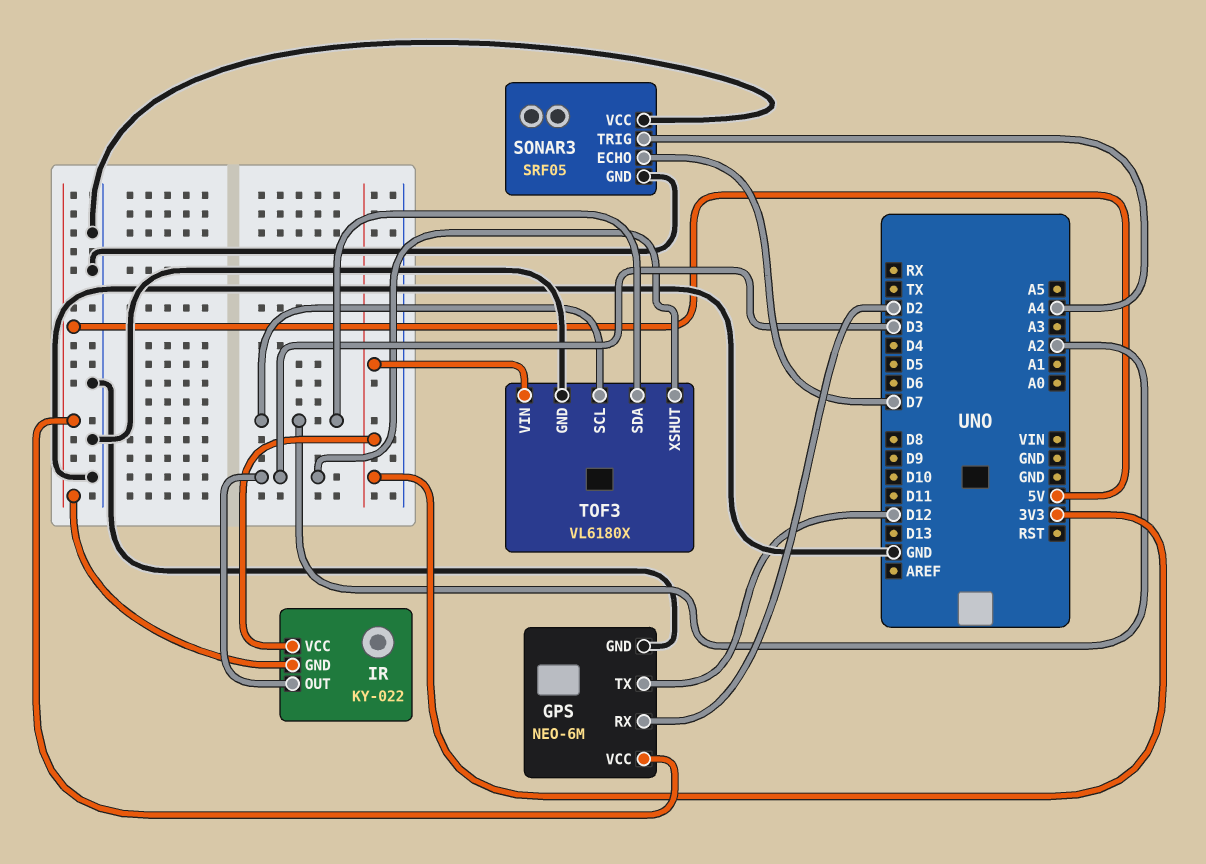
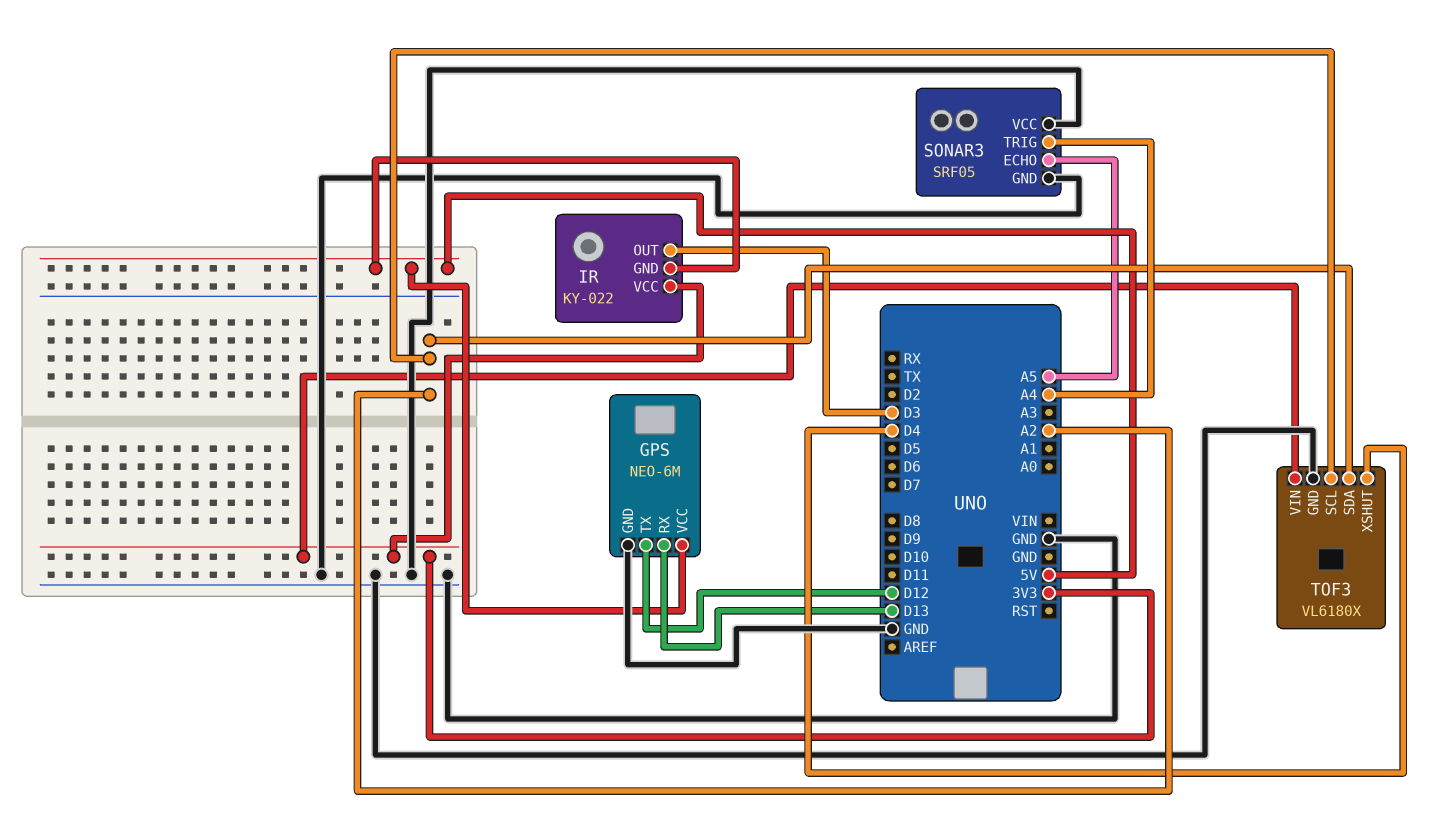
GPS pin RX: D2 -> D13
SONAR3 pin ECHO: D7 -> A5
TOF3 pin XSHUT: D3 -> D4

